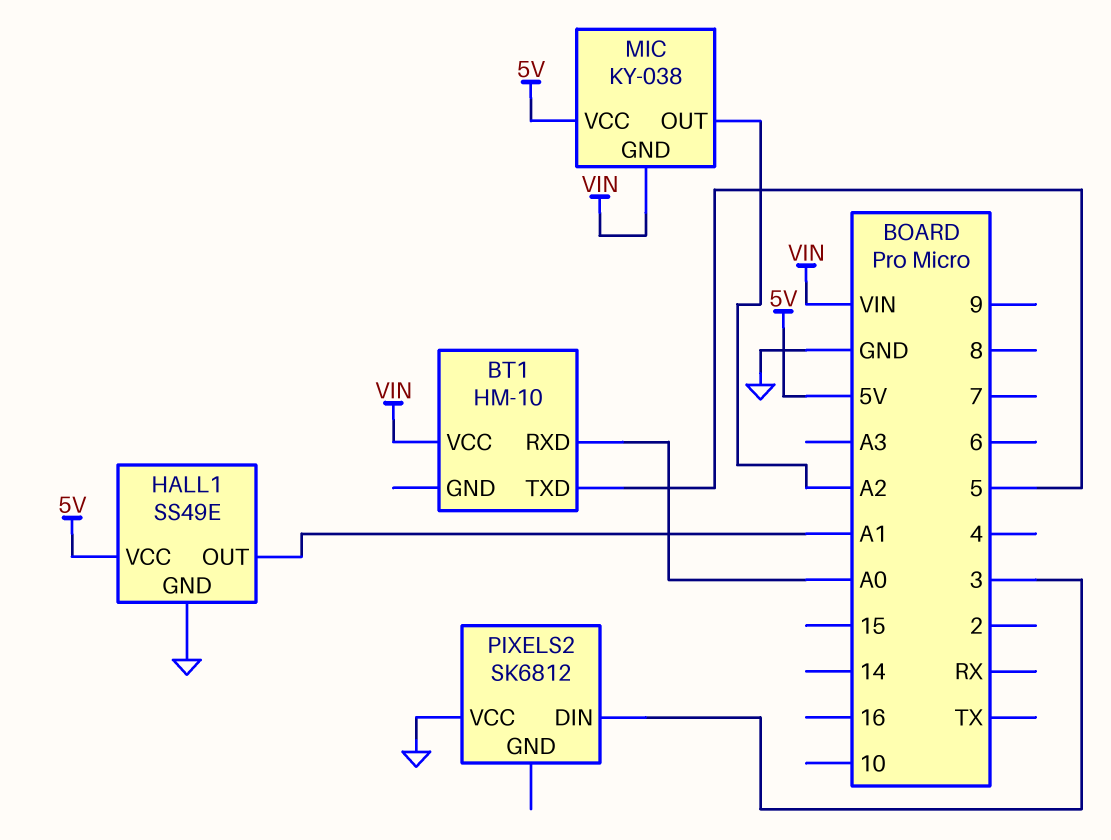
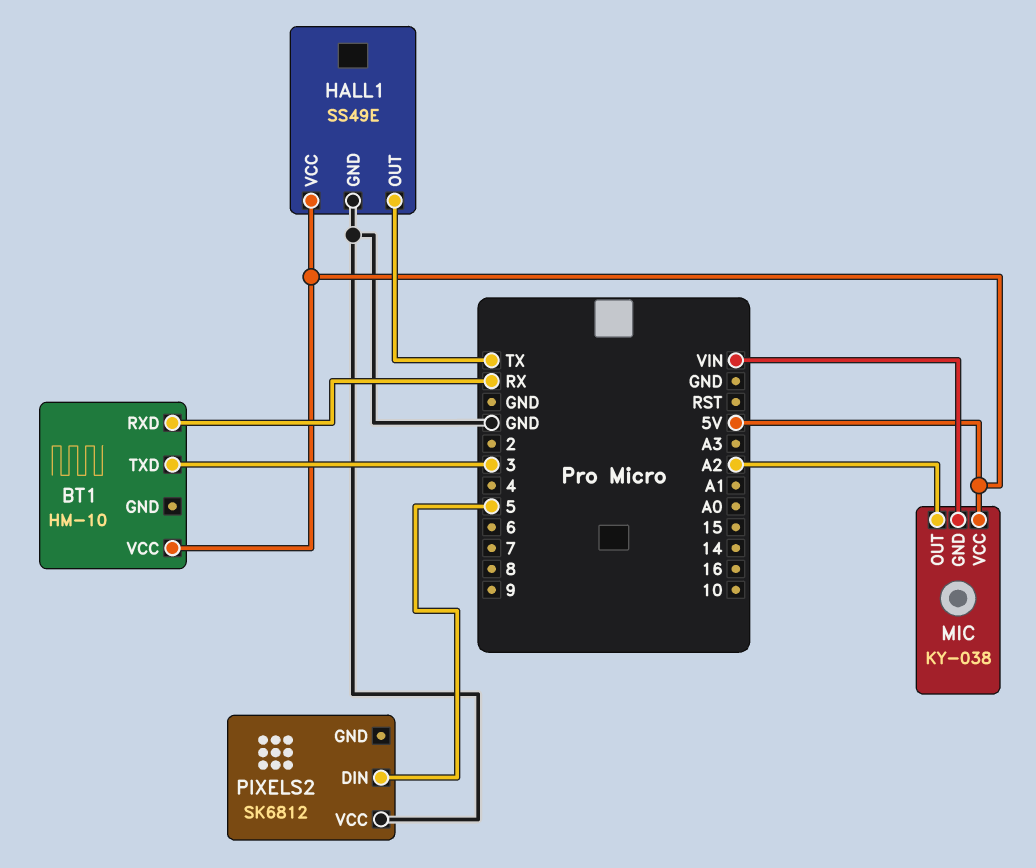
BT1 pin RXD: A0 -> RX
BT1 pin TXD: 5 -> 3
BT1 pin VCC: VIN -> 5V
HALL1 pin OUT: A1 -> TX
PIXELS2 pin DIN: 3 -> 5

